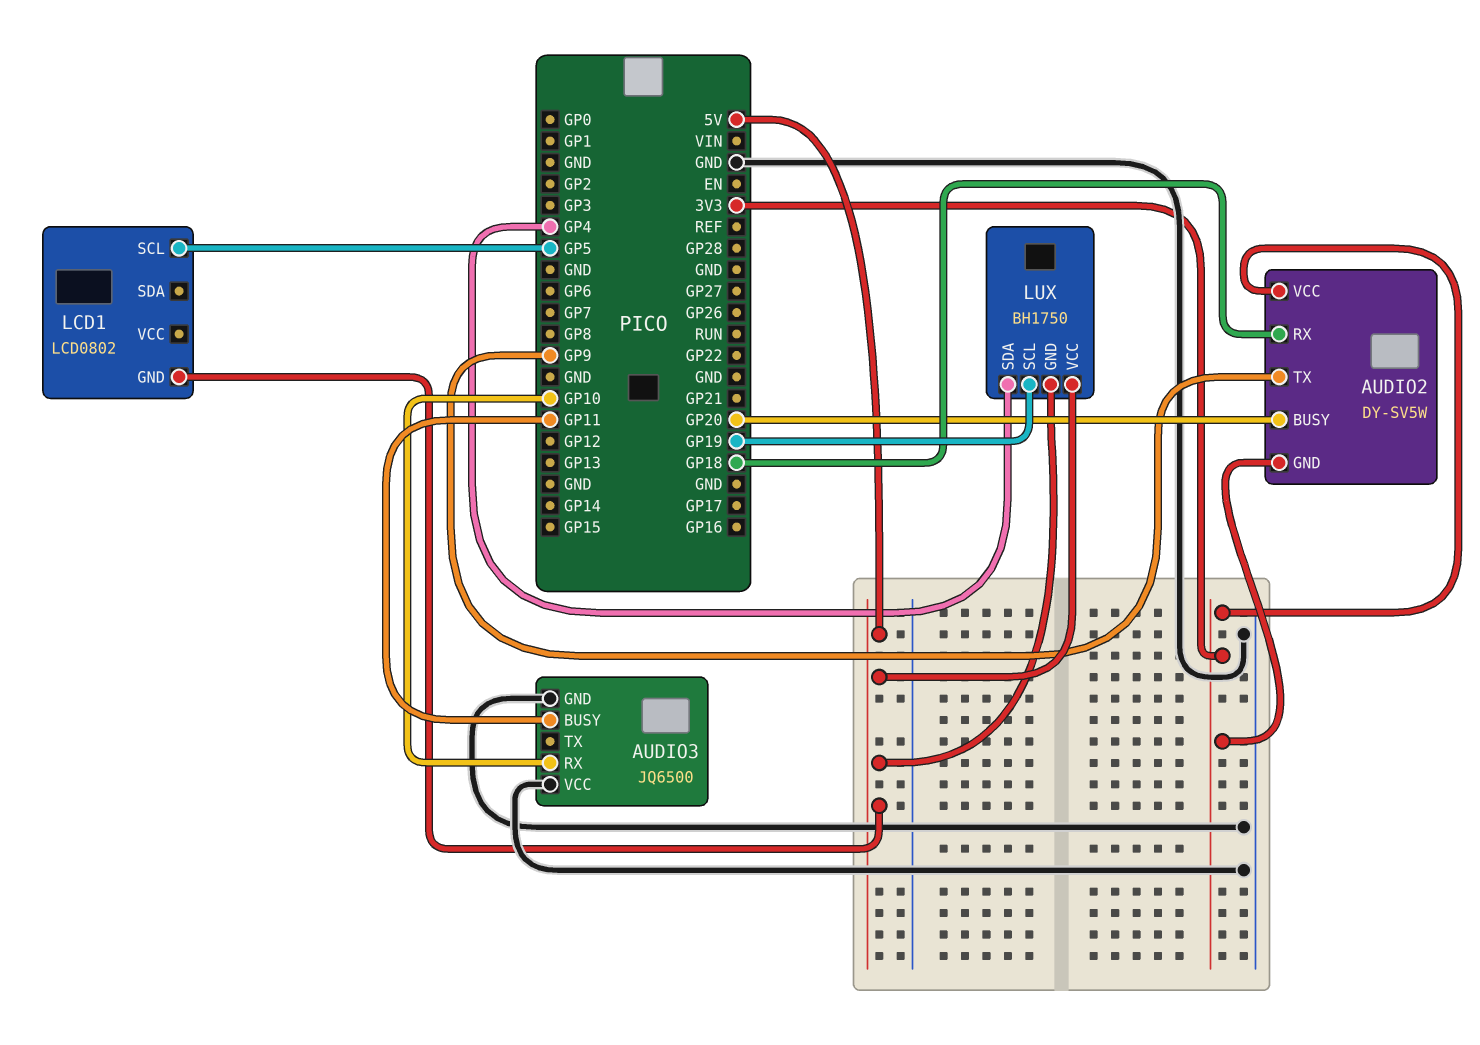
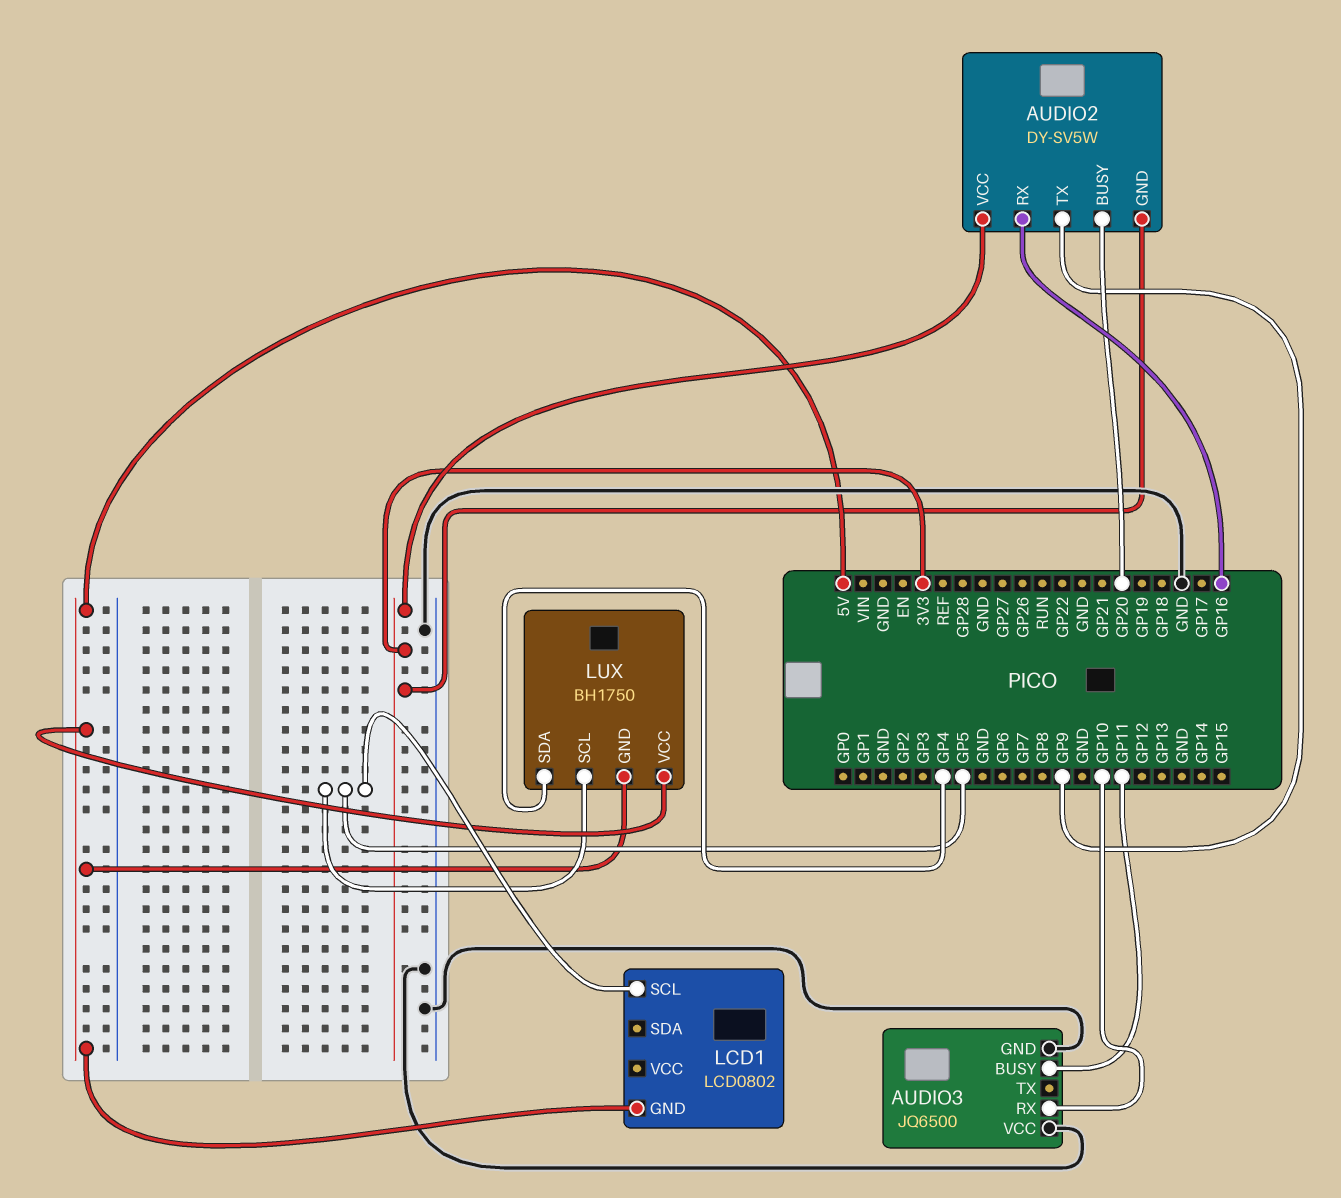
AUDIO2 pin RX: GP18 -> GP16
LUX pin SCL: GP19 -> GP5

